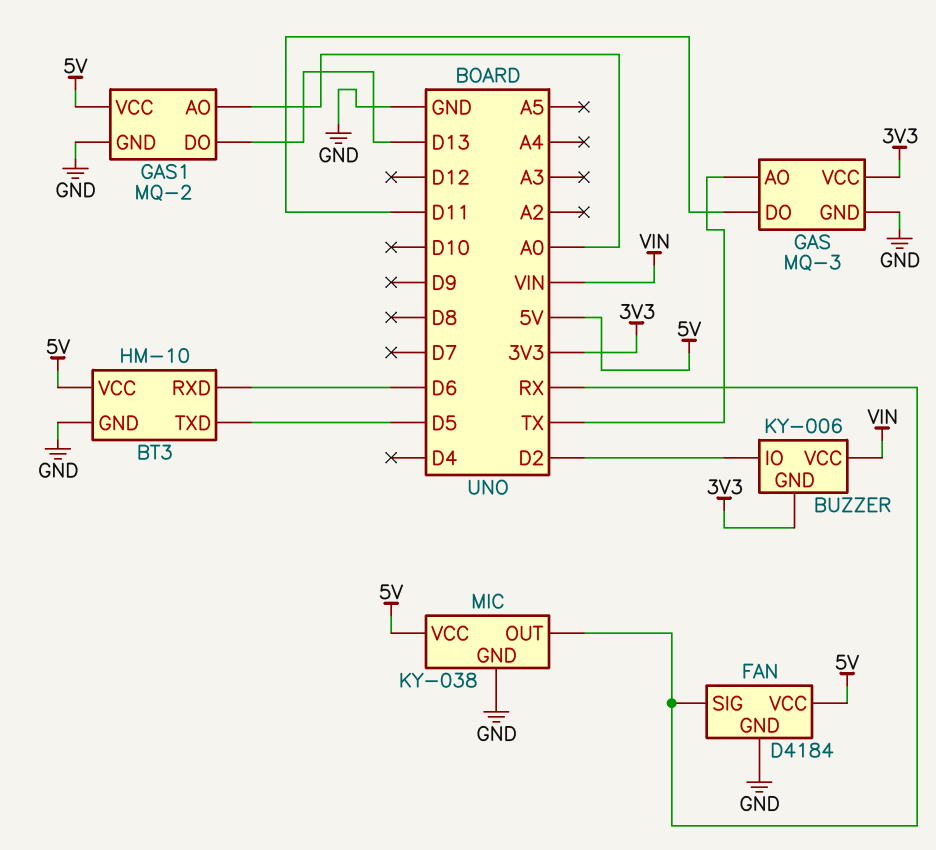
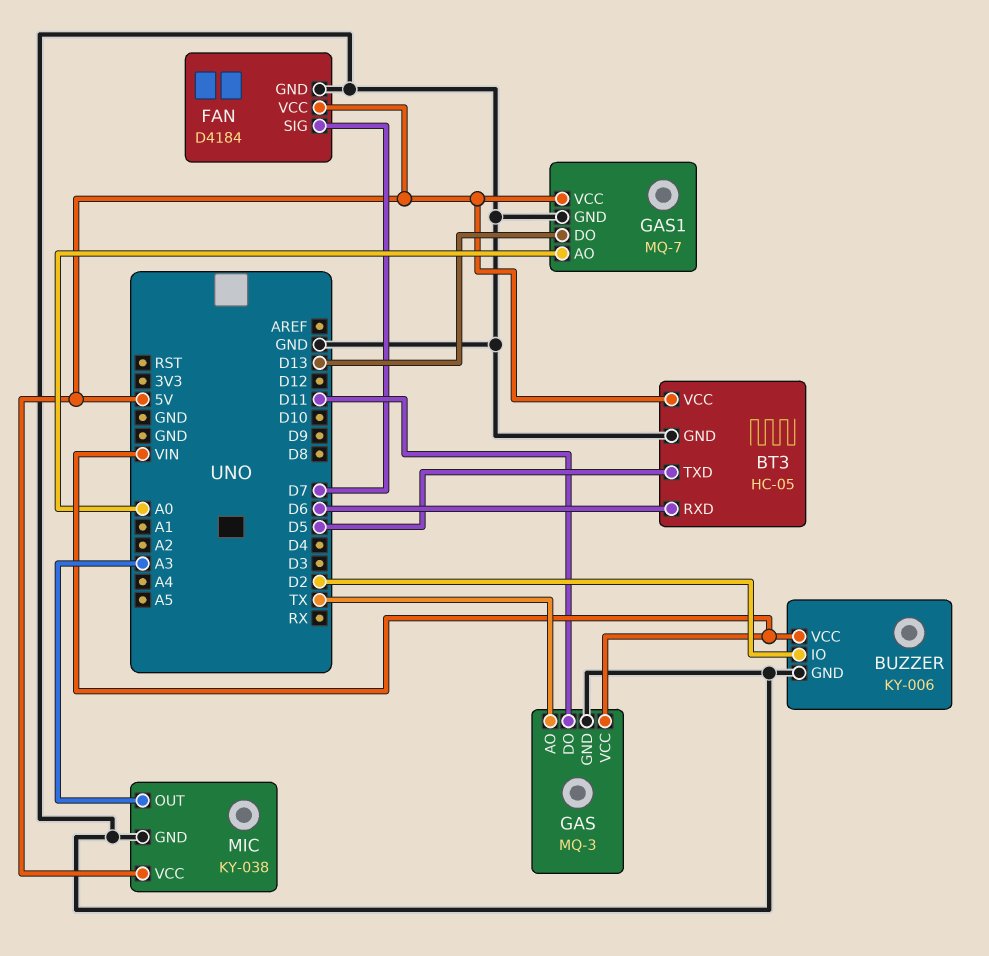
BT3: HM-10 -> HC-05
BUZZER pin GND: 3V3 -> GND
FAN pin SIG: RX -> D7
GAS pin VCC: 3V3 -> VIN
GAS1: MQ-2 -> MQ-7
MIC pin OUT: RX -> A3

